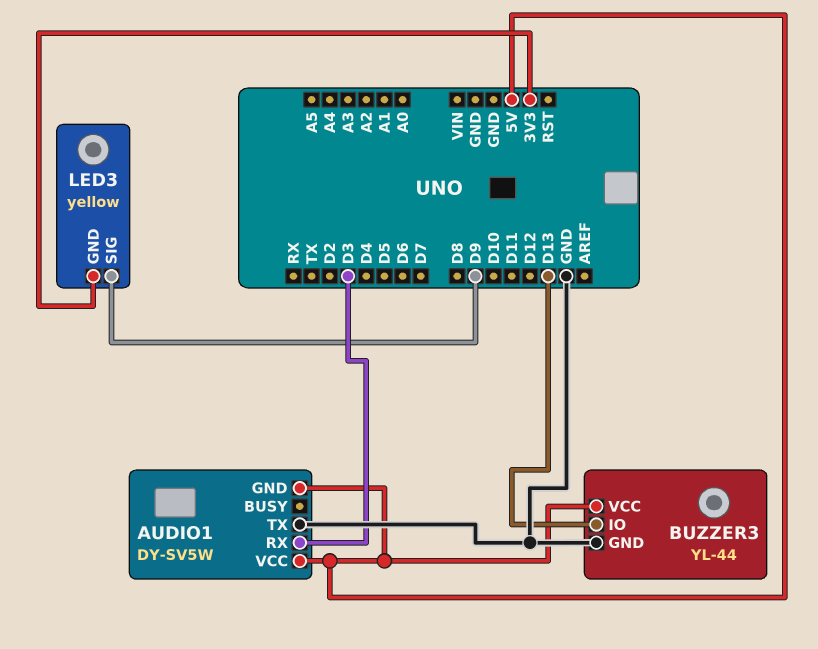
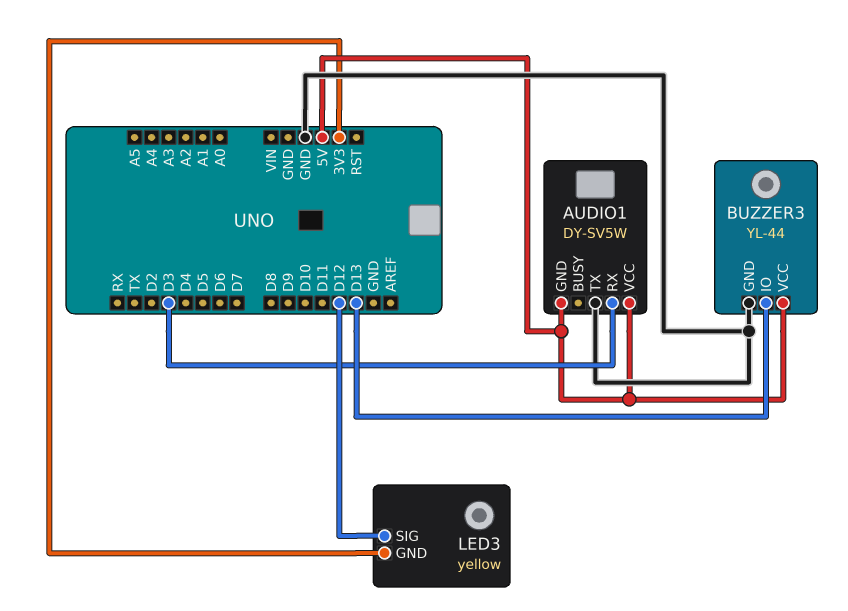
LED3 pin SIG: D9 -> D12

